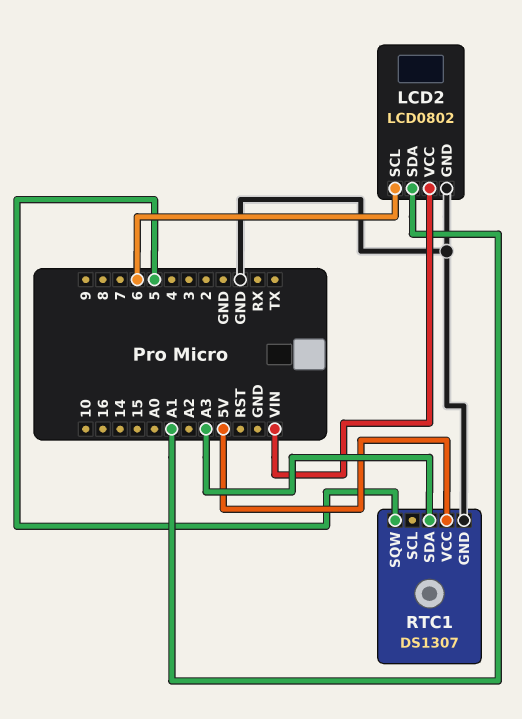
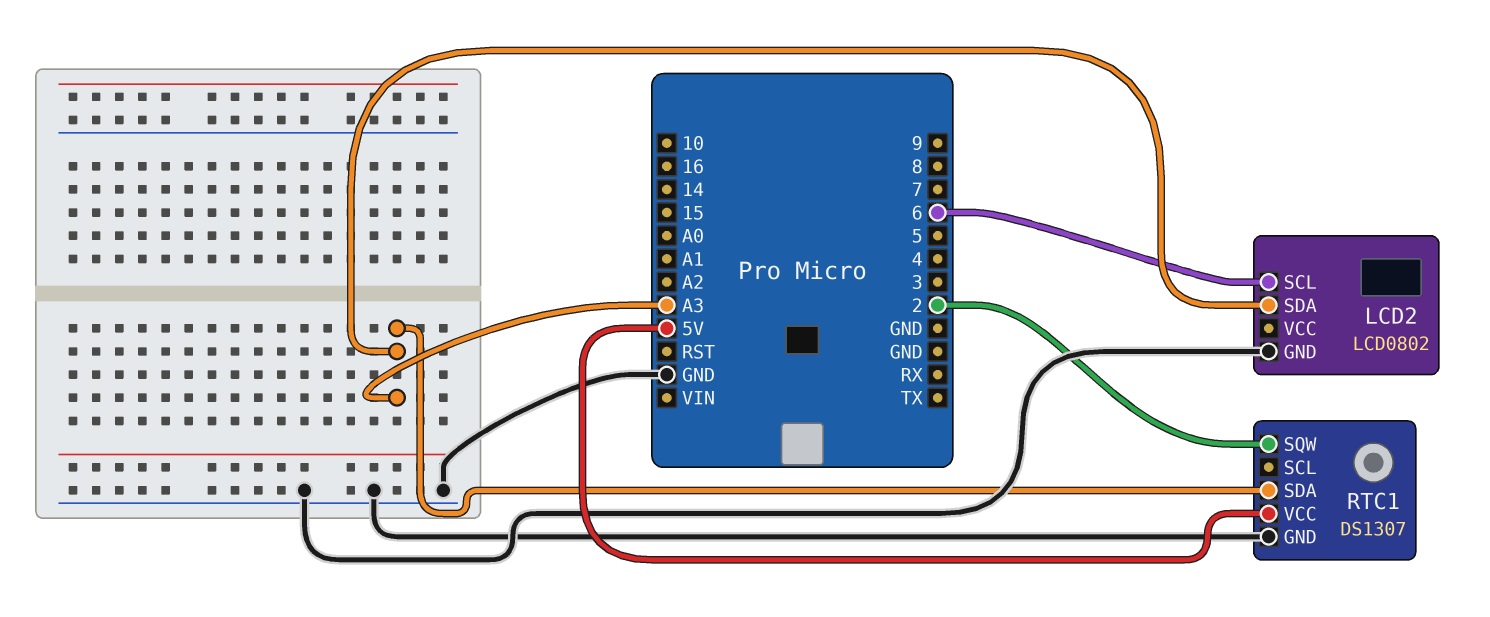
LCD2 pin SDA: A1 -> A3
LCD2 pin VCC: VIN -> none
RTC1 pin SQW: 5 -> 2

